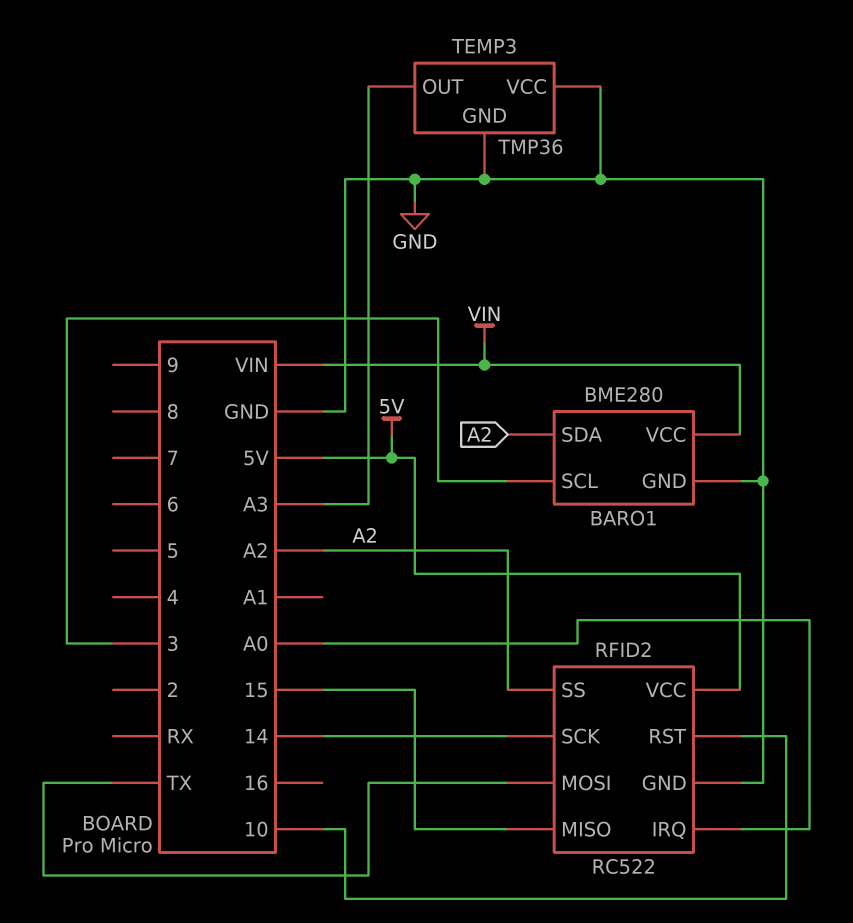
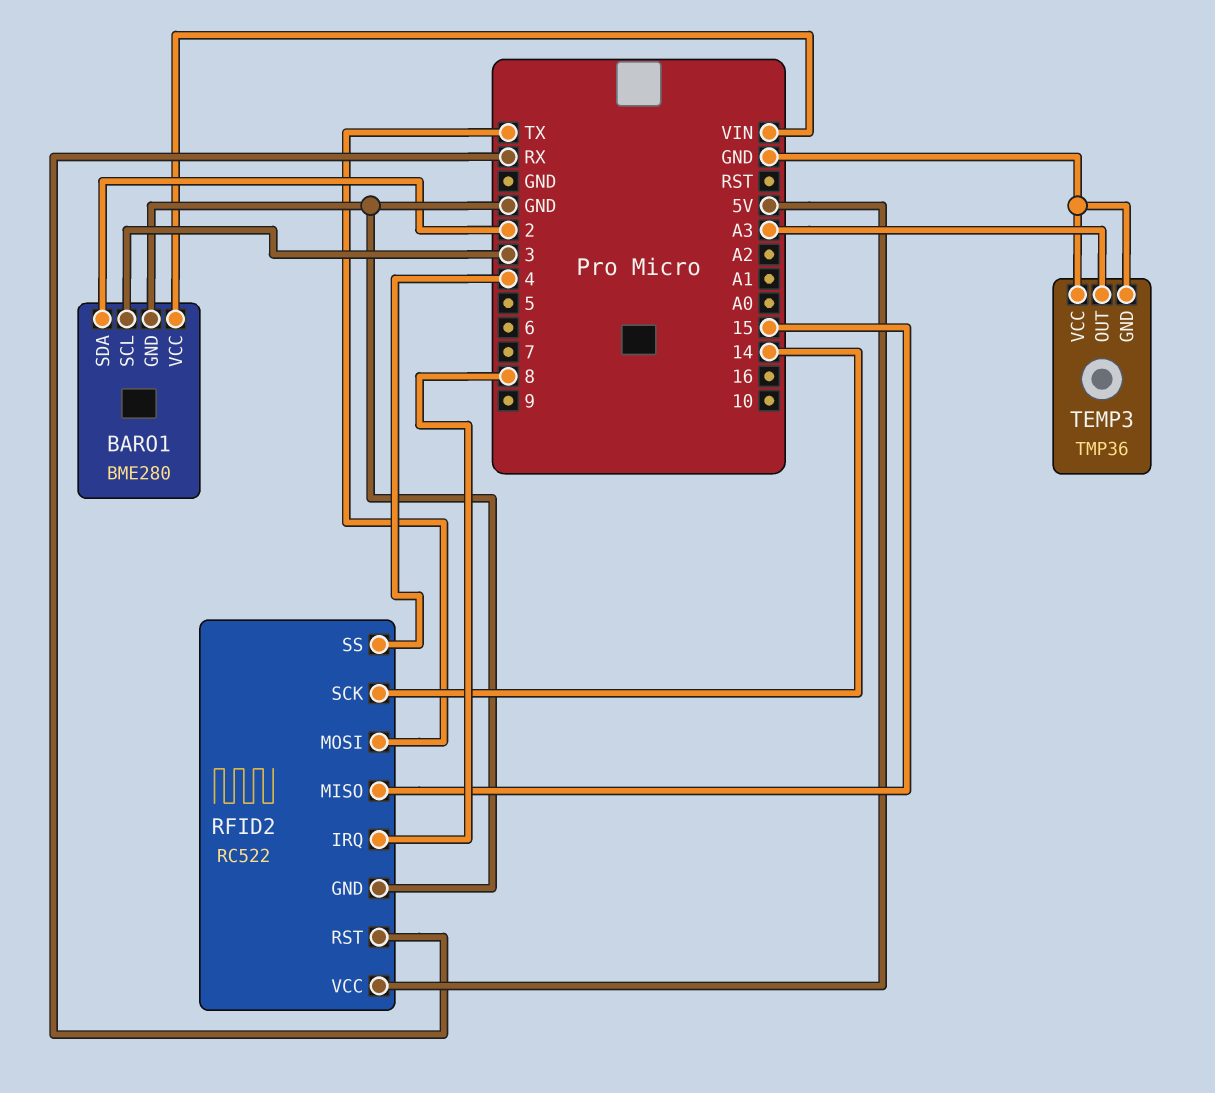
BARO1 pin SDA: A2 -> 2
RFID2 pin IRQ: A0 -> 8
RFID2 pin RST: 10 -> RX
RFID2 pin SS: A2 -> 4

